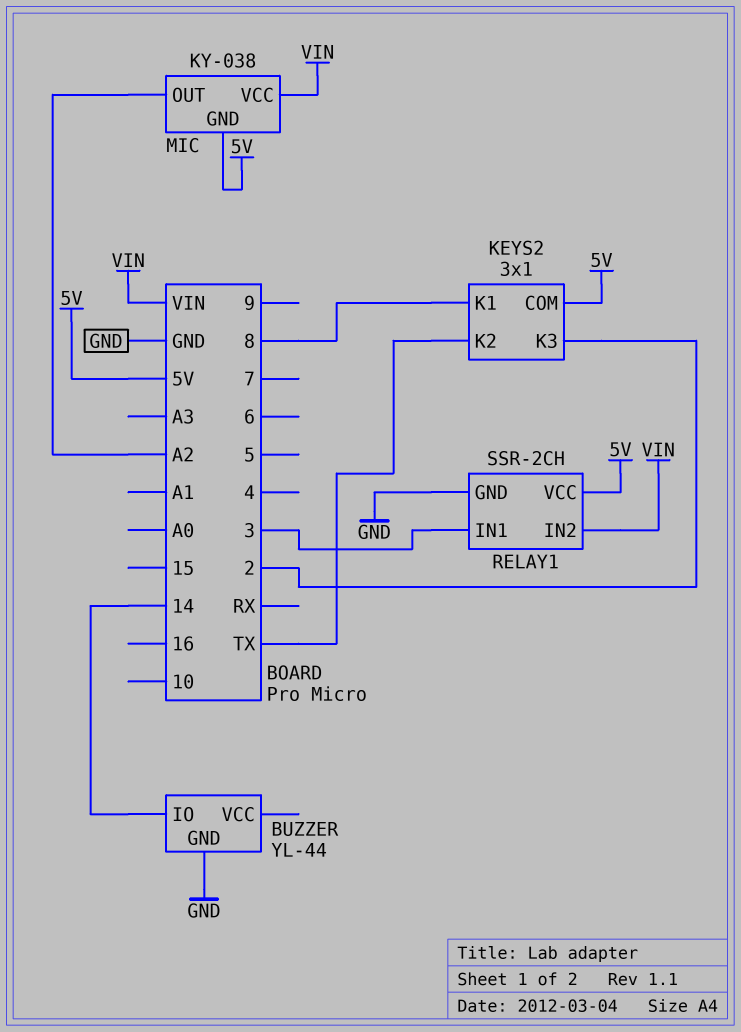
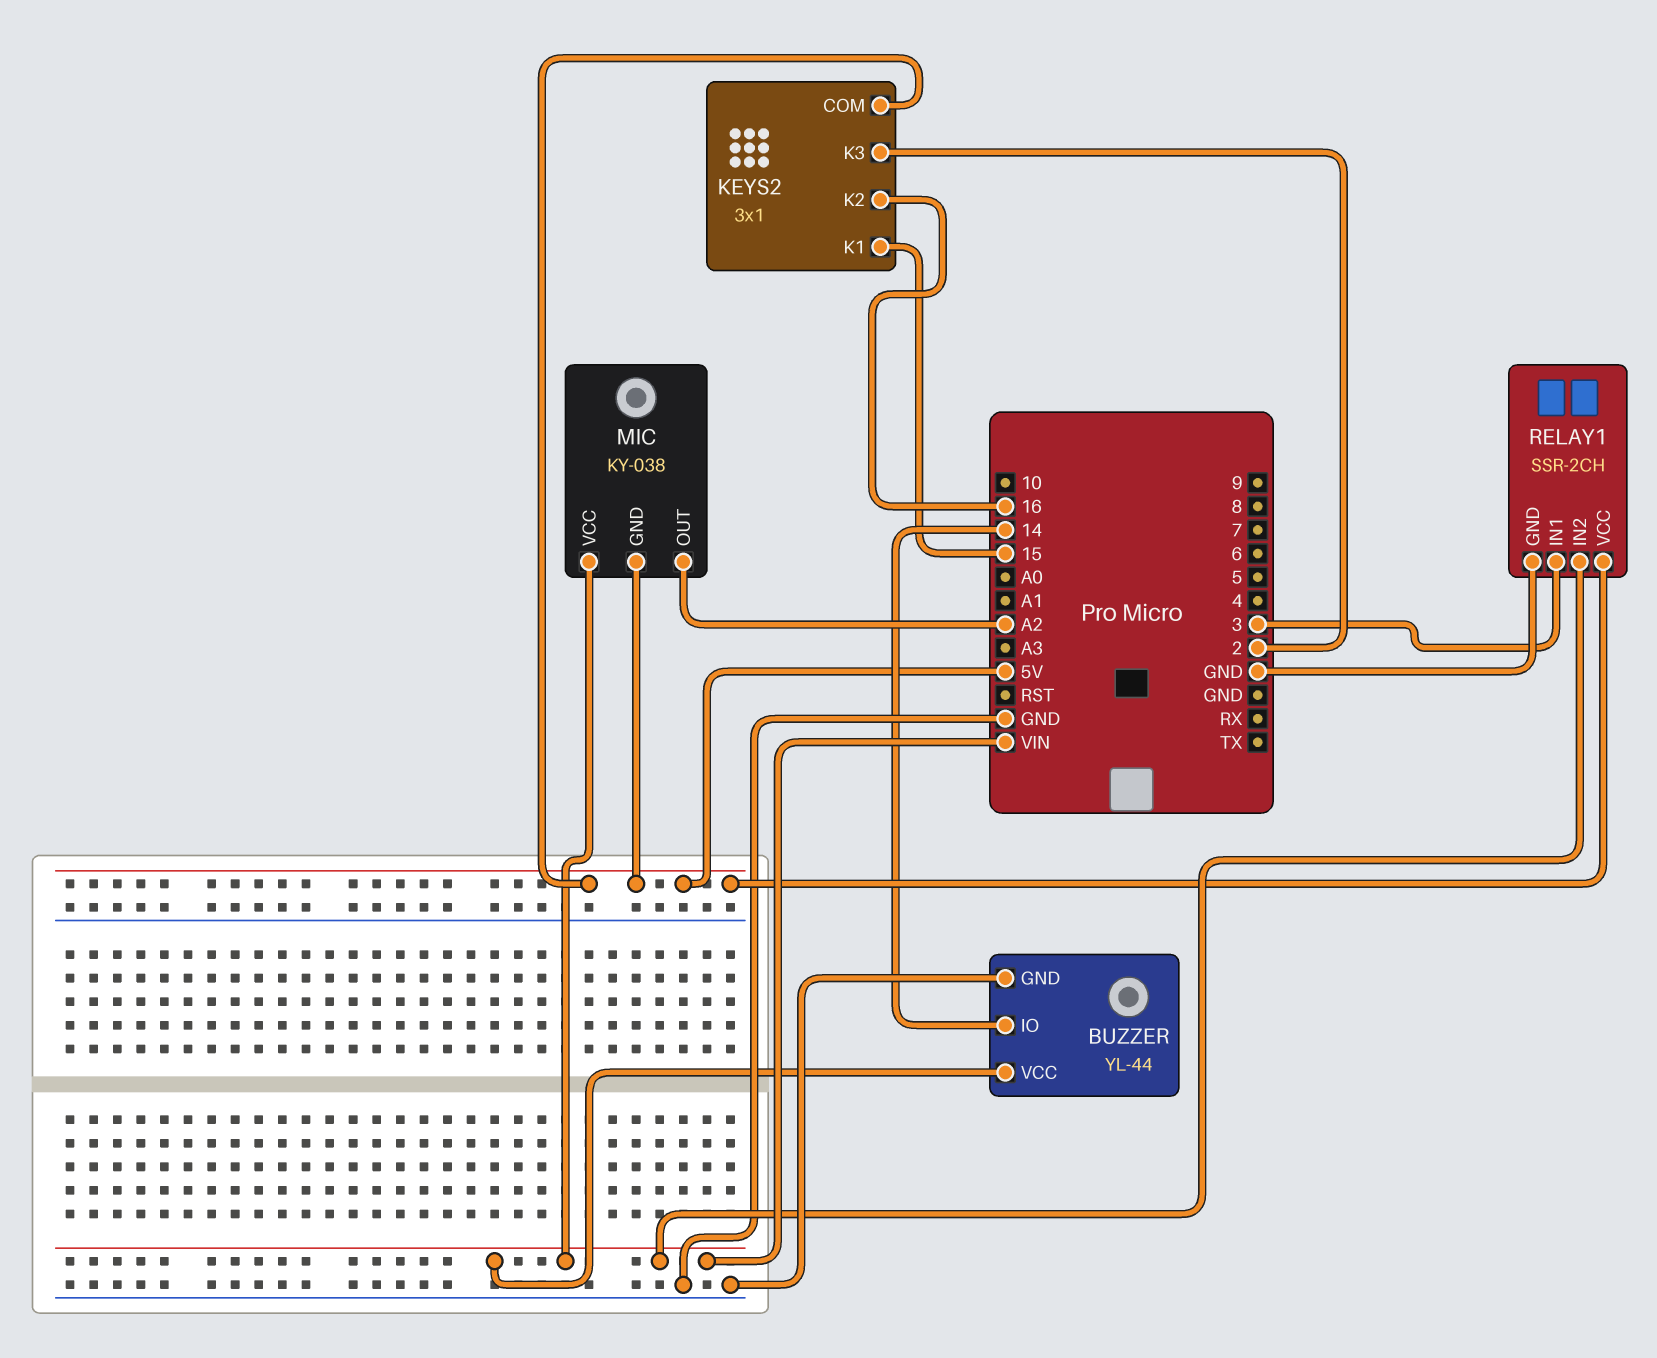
BUZZER pin VCC: none -> VIN
KEYS2 pin K1: 8 -> 15
KEYS2 pin K2: TX -> 16

